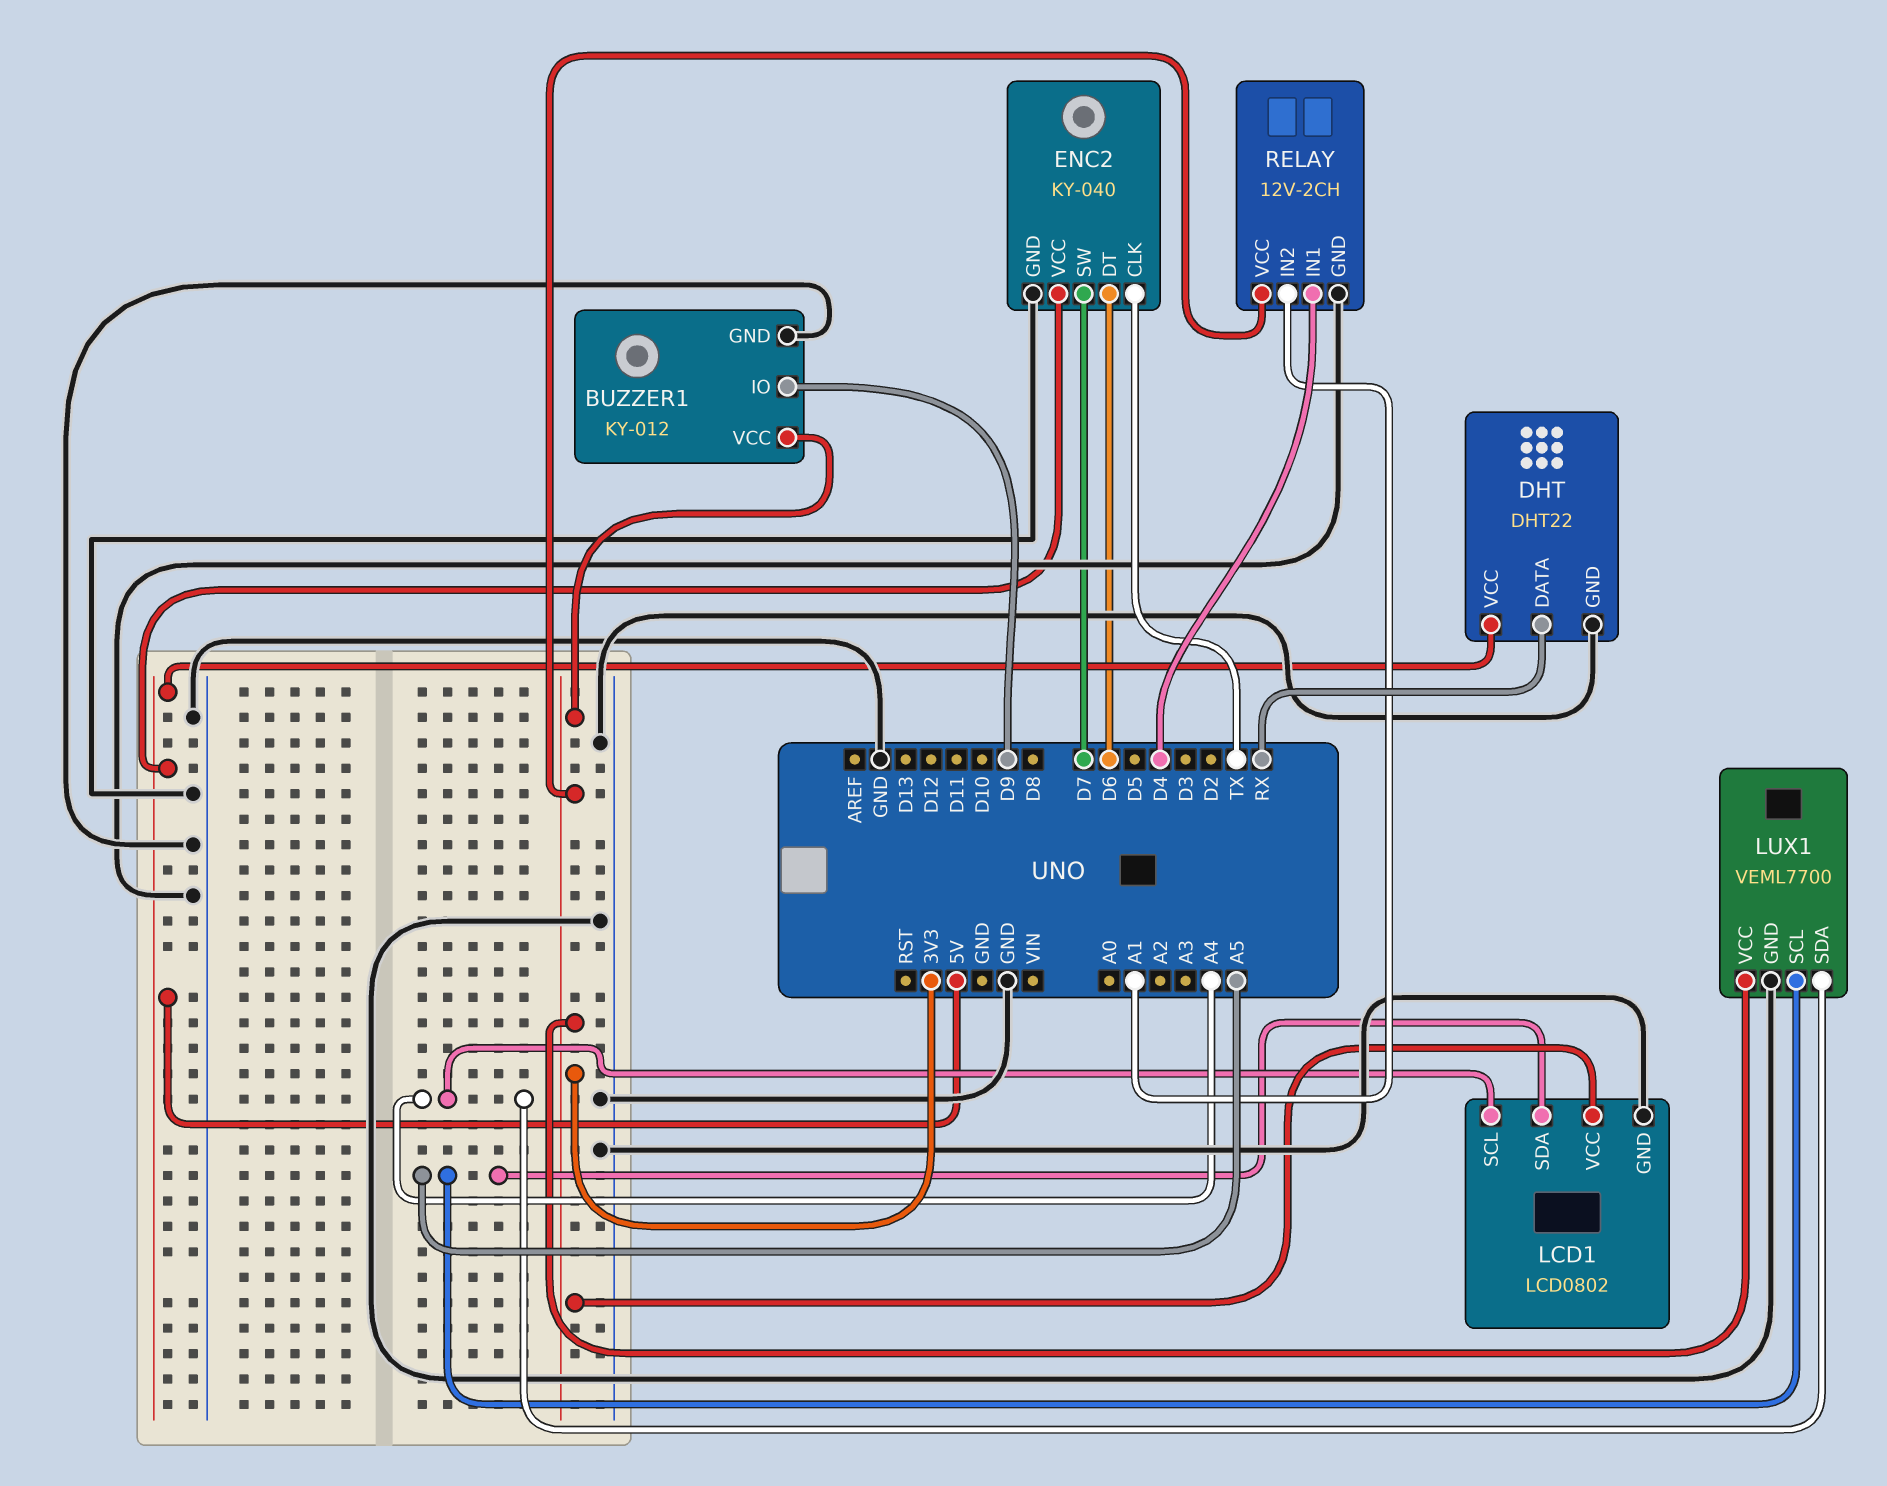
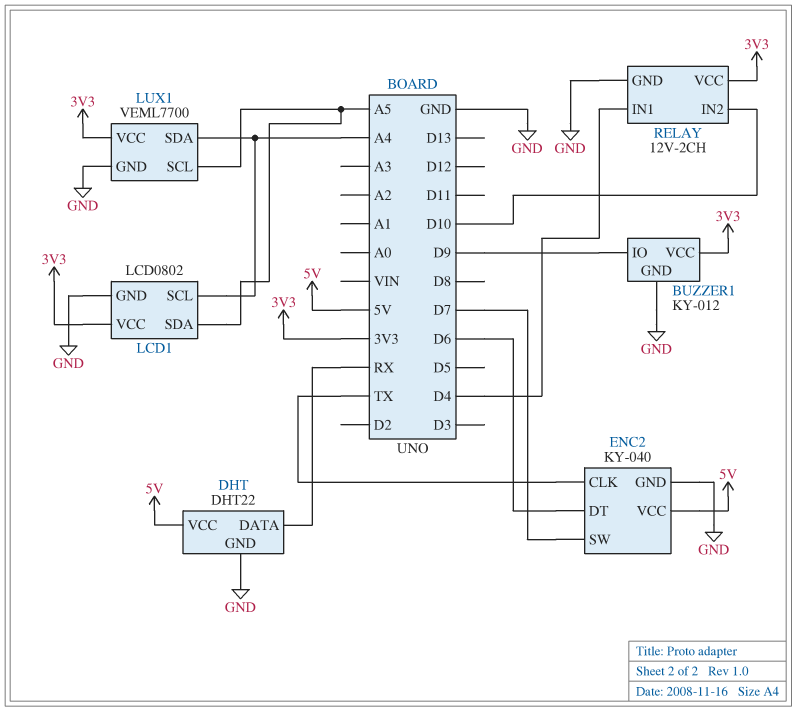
RELAY pin IN2: A1 -> D10

